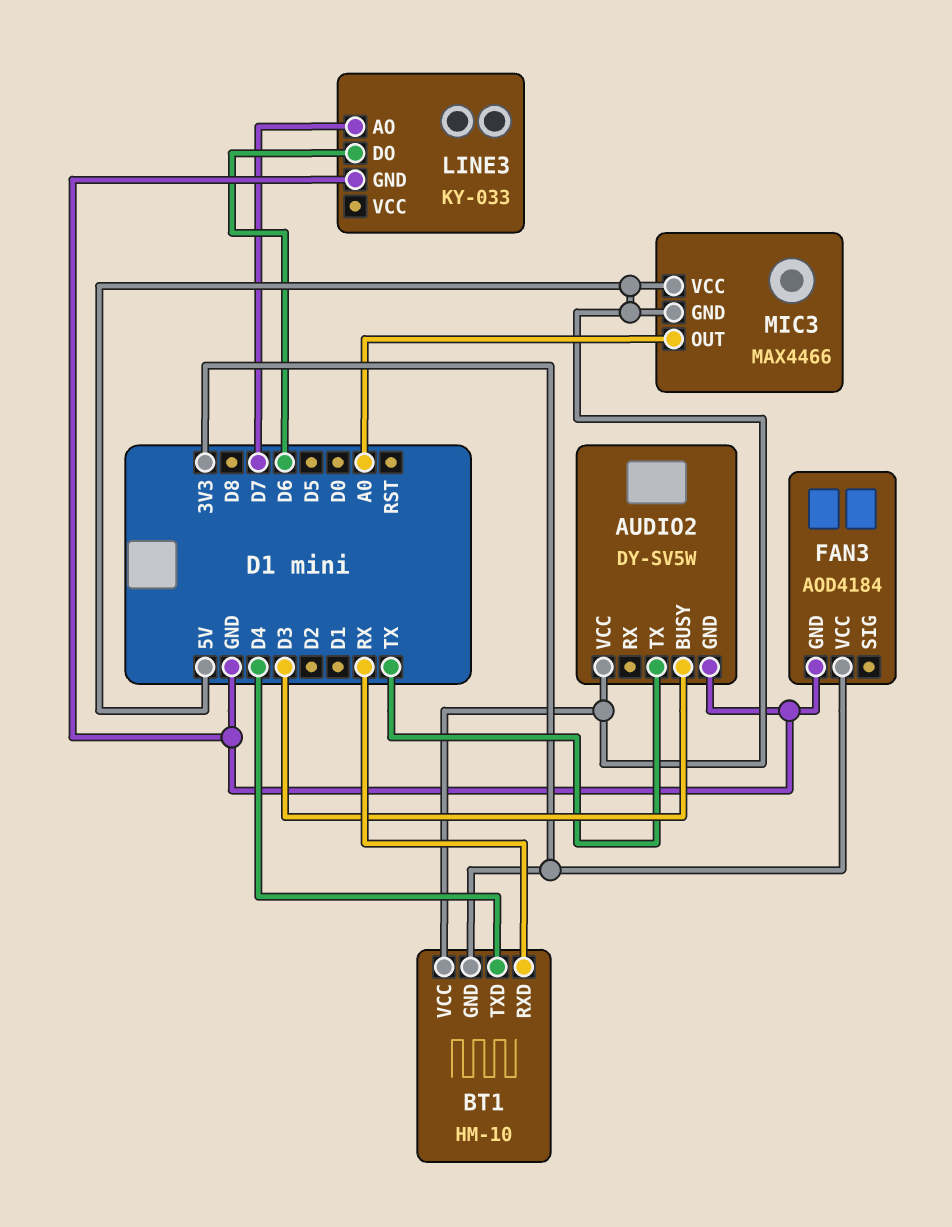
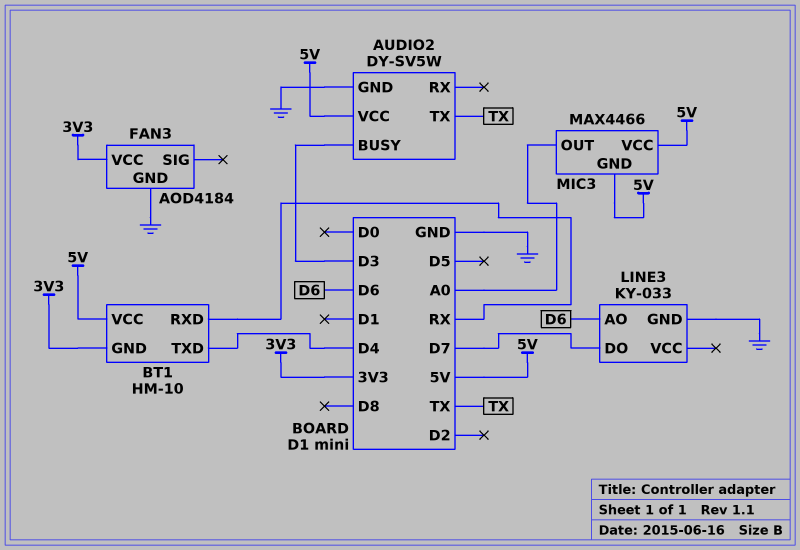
LINE3 pin AO: D7 -> D6
LINE3 pin DO: D6 -> D7

